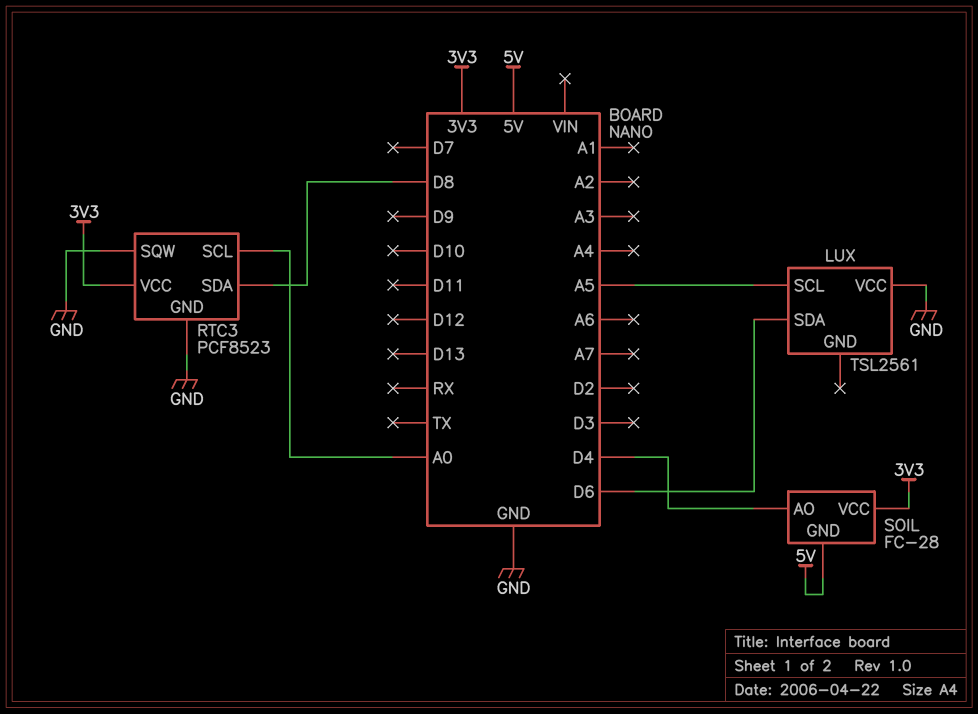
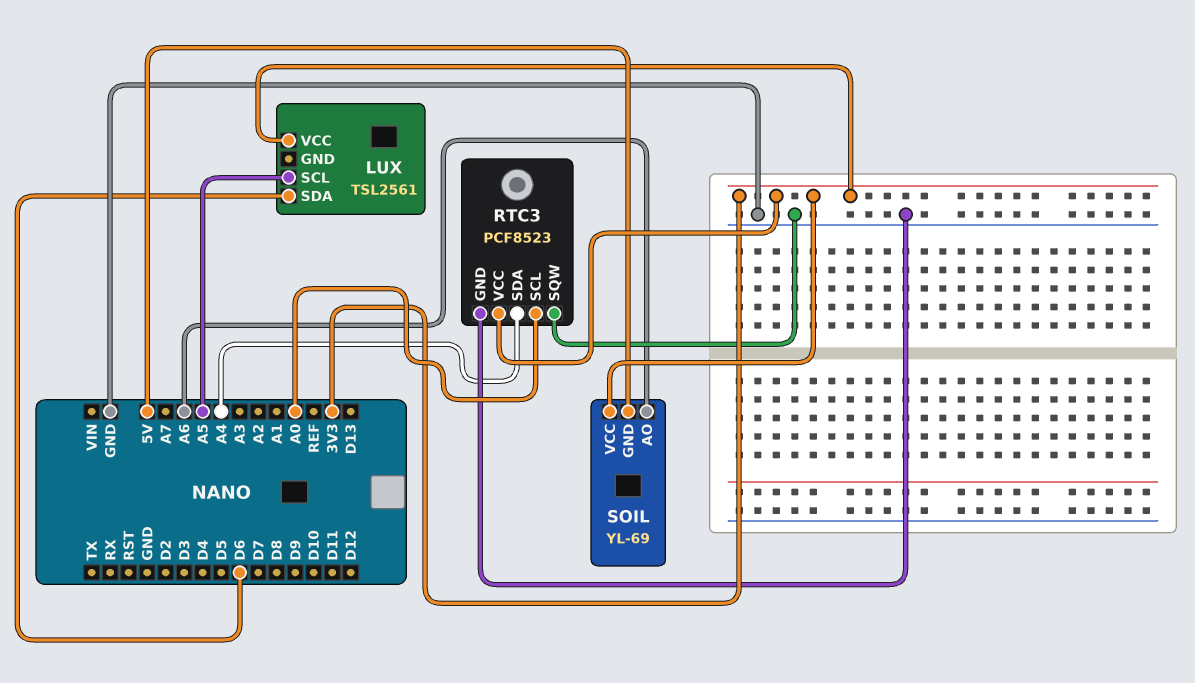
LUX pin VCC: GND -> 3V3
RTC3 pin SDA: D8 -> A4
SOIL: FC-28 -> YL-69
SOIL pin AO: D4 -> A6

